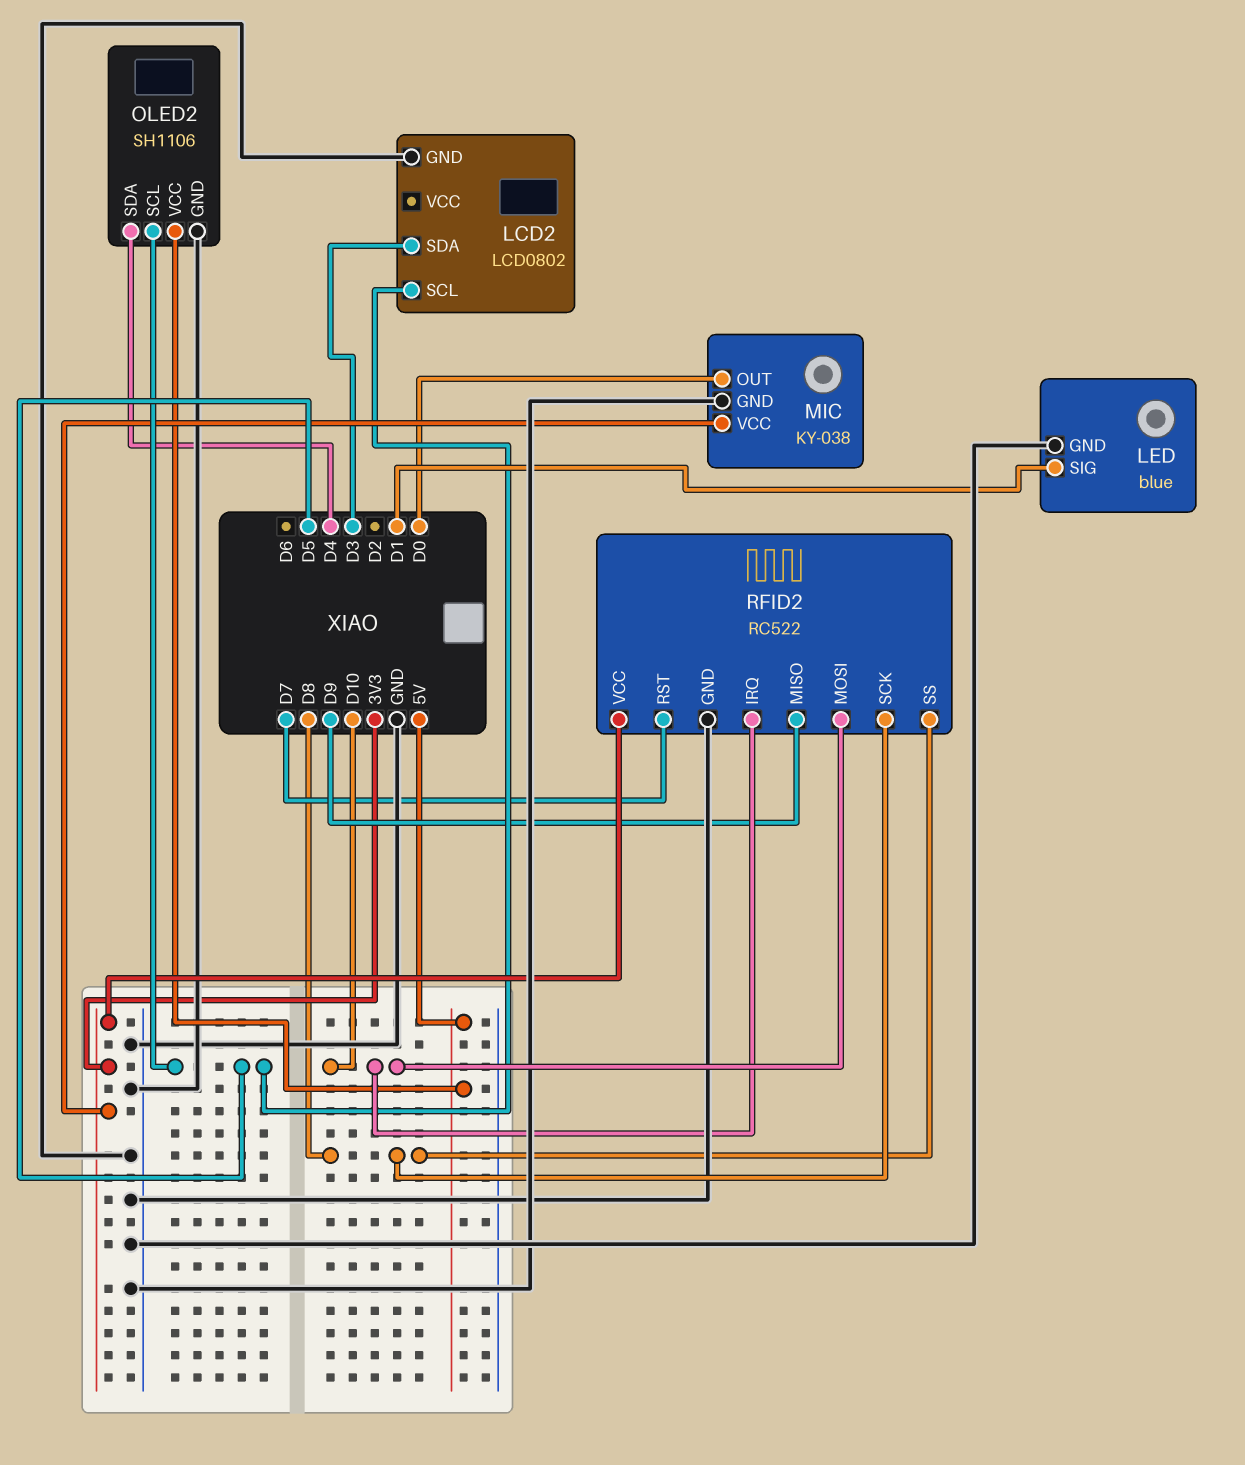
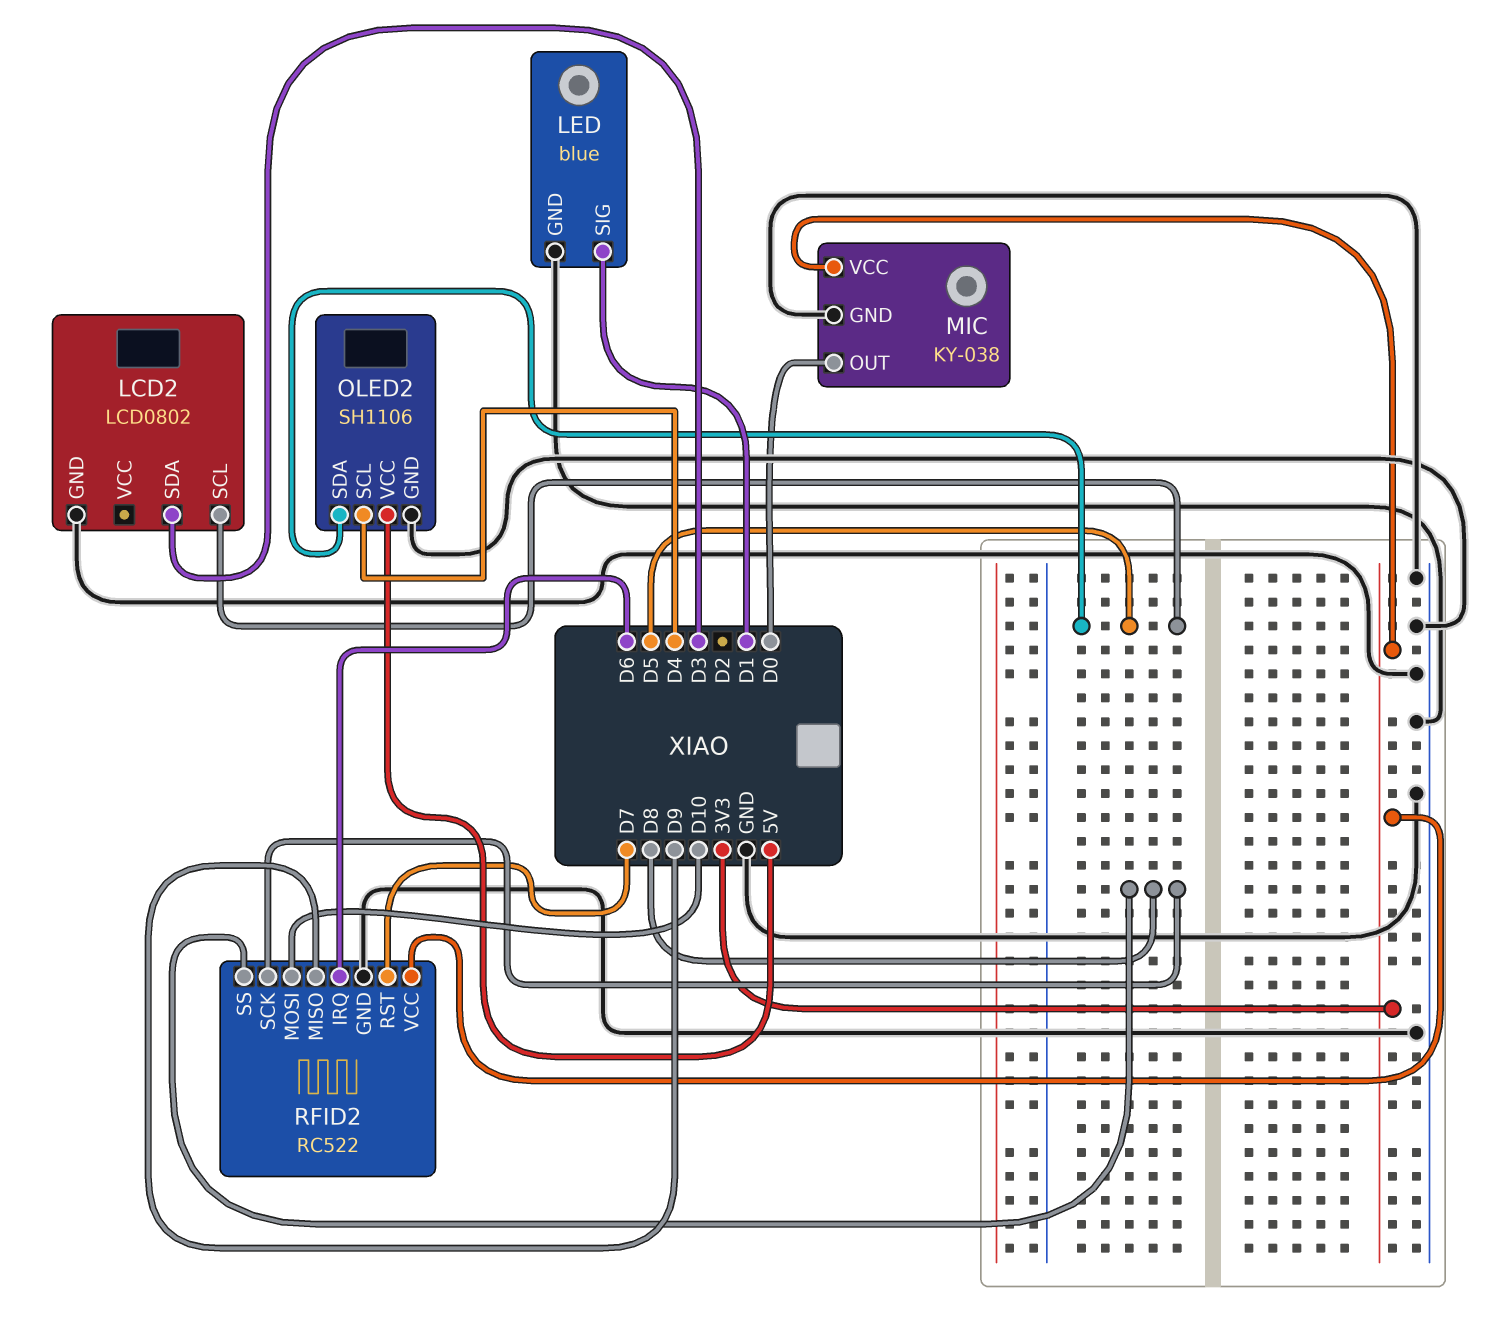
OLED2 pin SCL: D5 -> D4
OLED2 pin SDA: D4 -> D5
RFID2 pin IRQ: D10 -> D6

